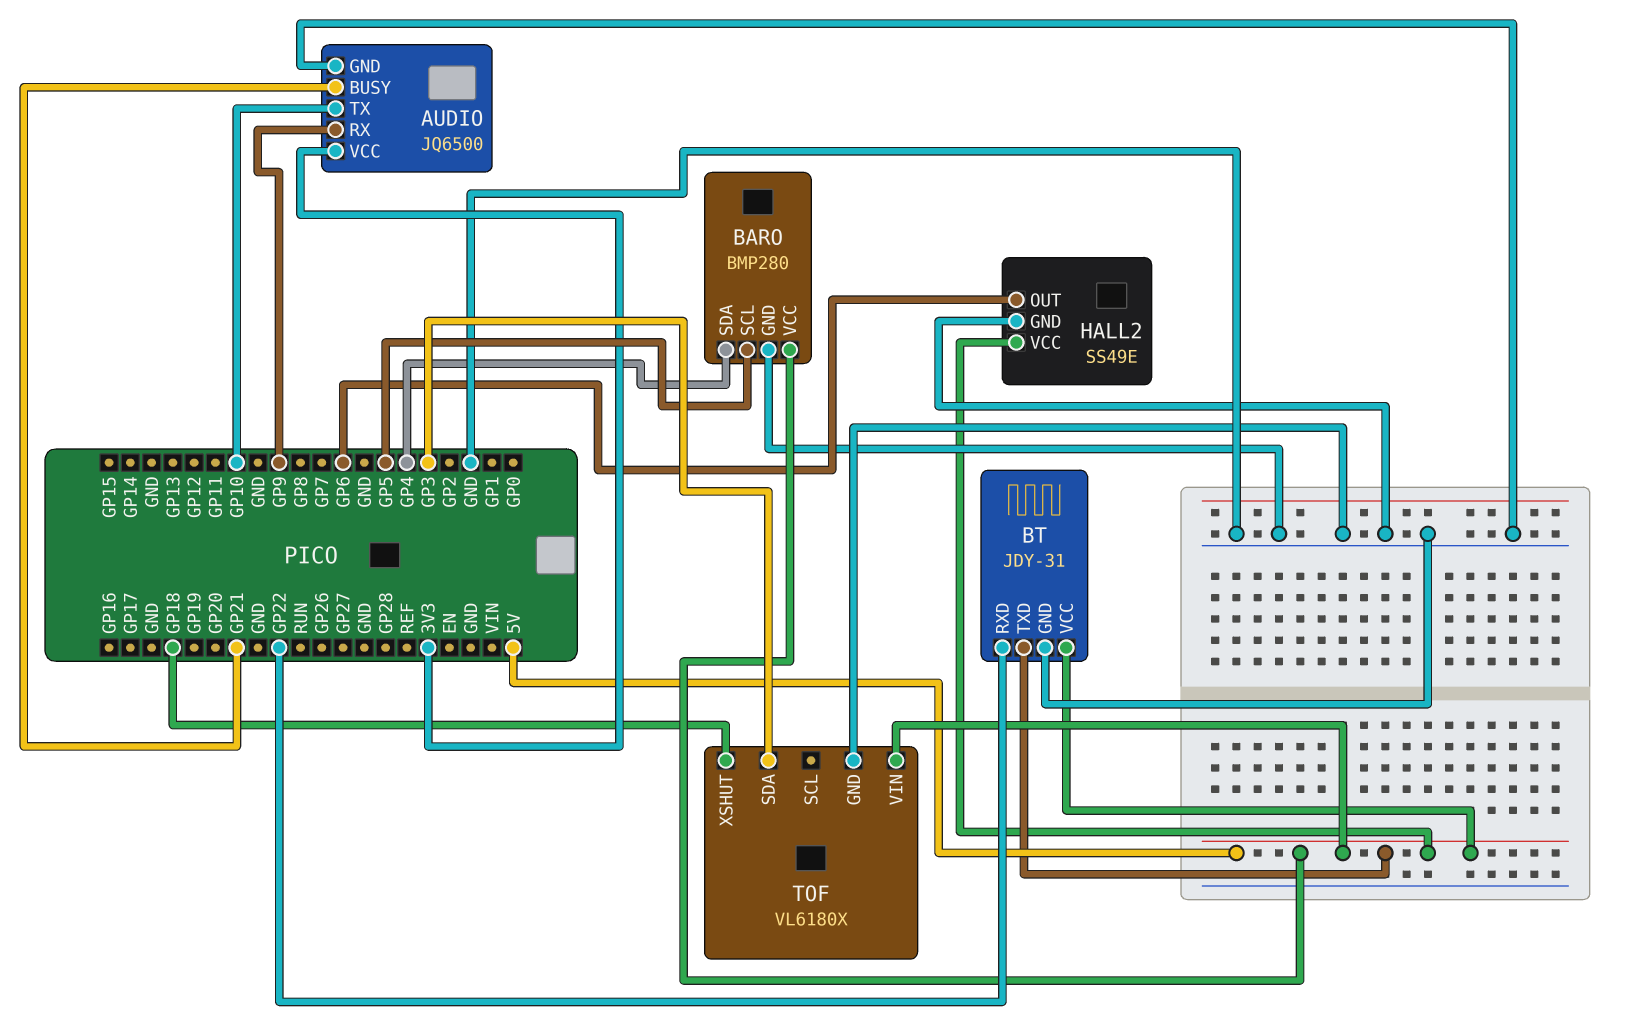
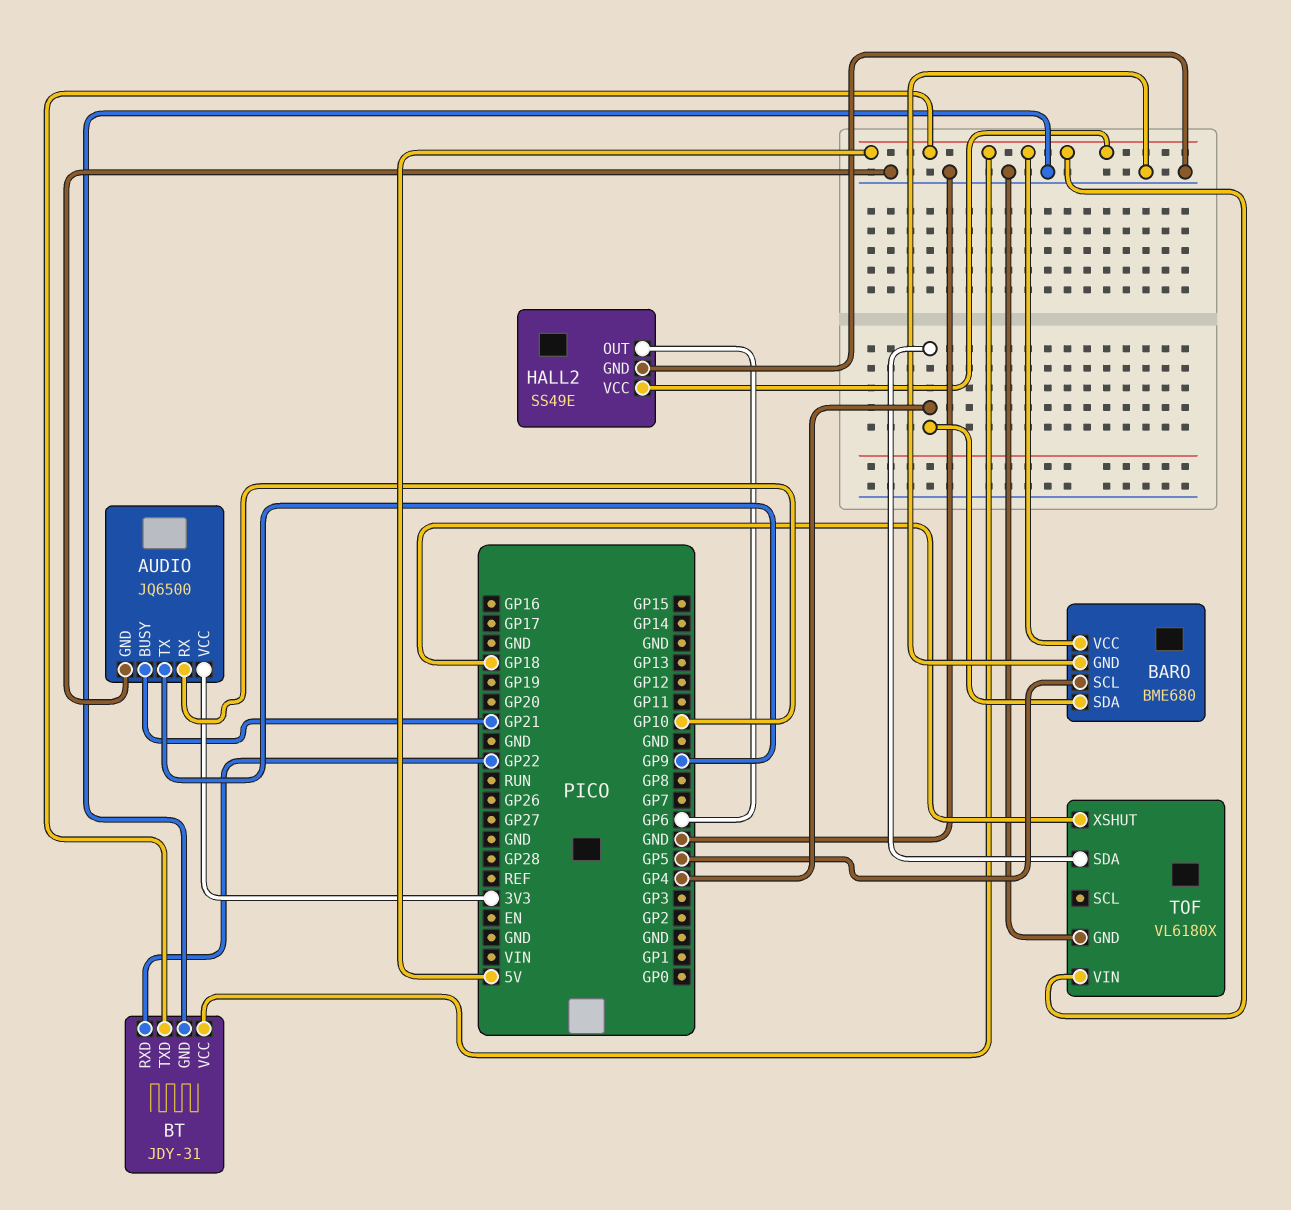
AUDIO pin RX: GP9 -> GP10
AUDIO pin TX: GP10 -> GP9
BARO: BMP280 -> BME680
TOF pin SDA: GP3 -> GP4

